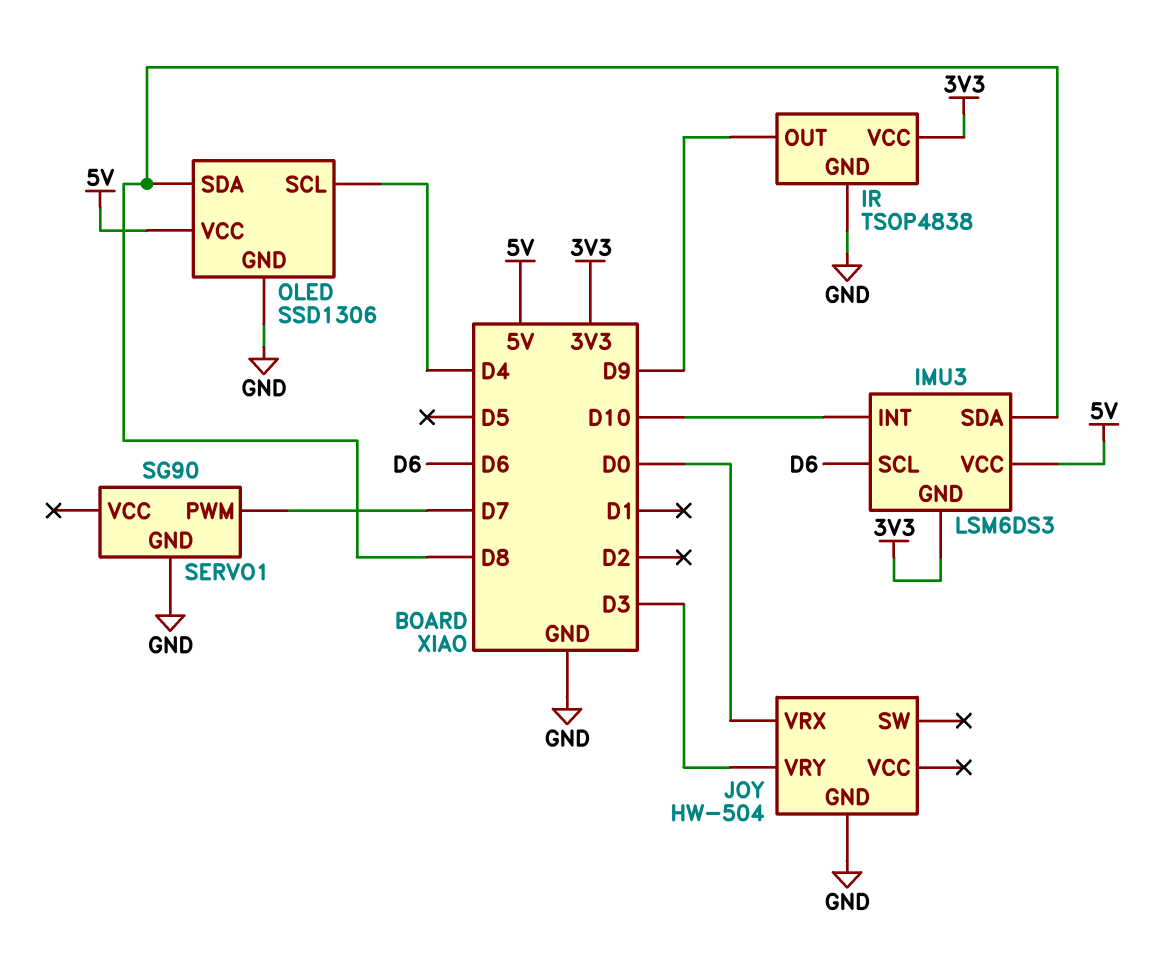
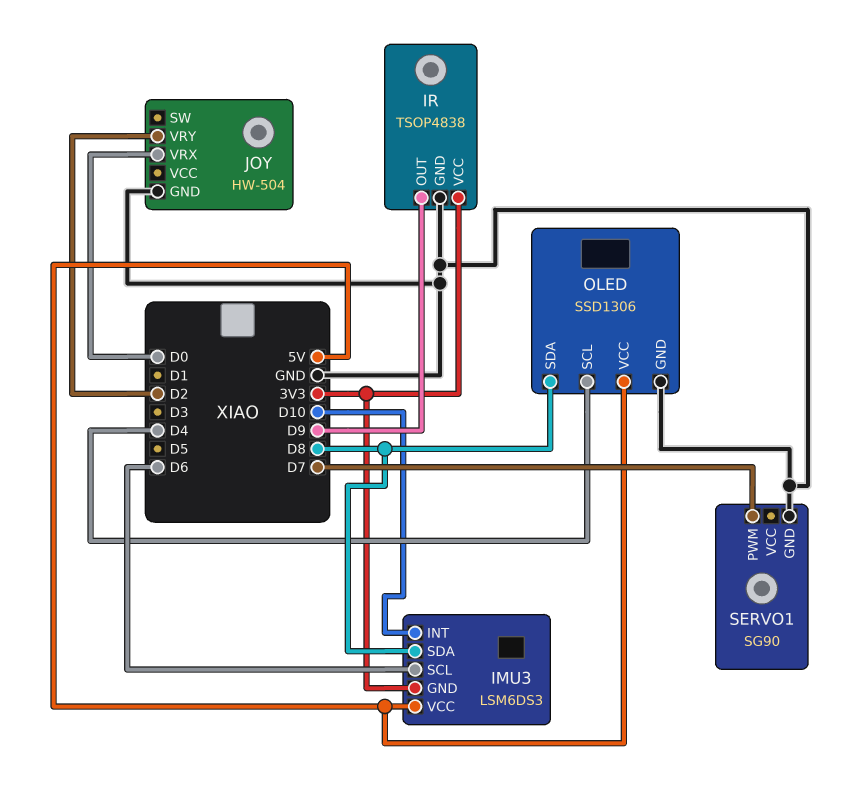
JOY pin VRY: D3 -> D2

